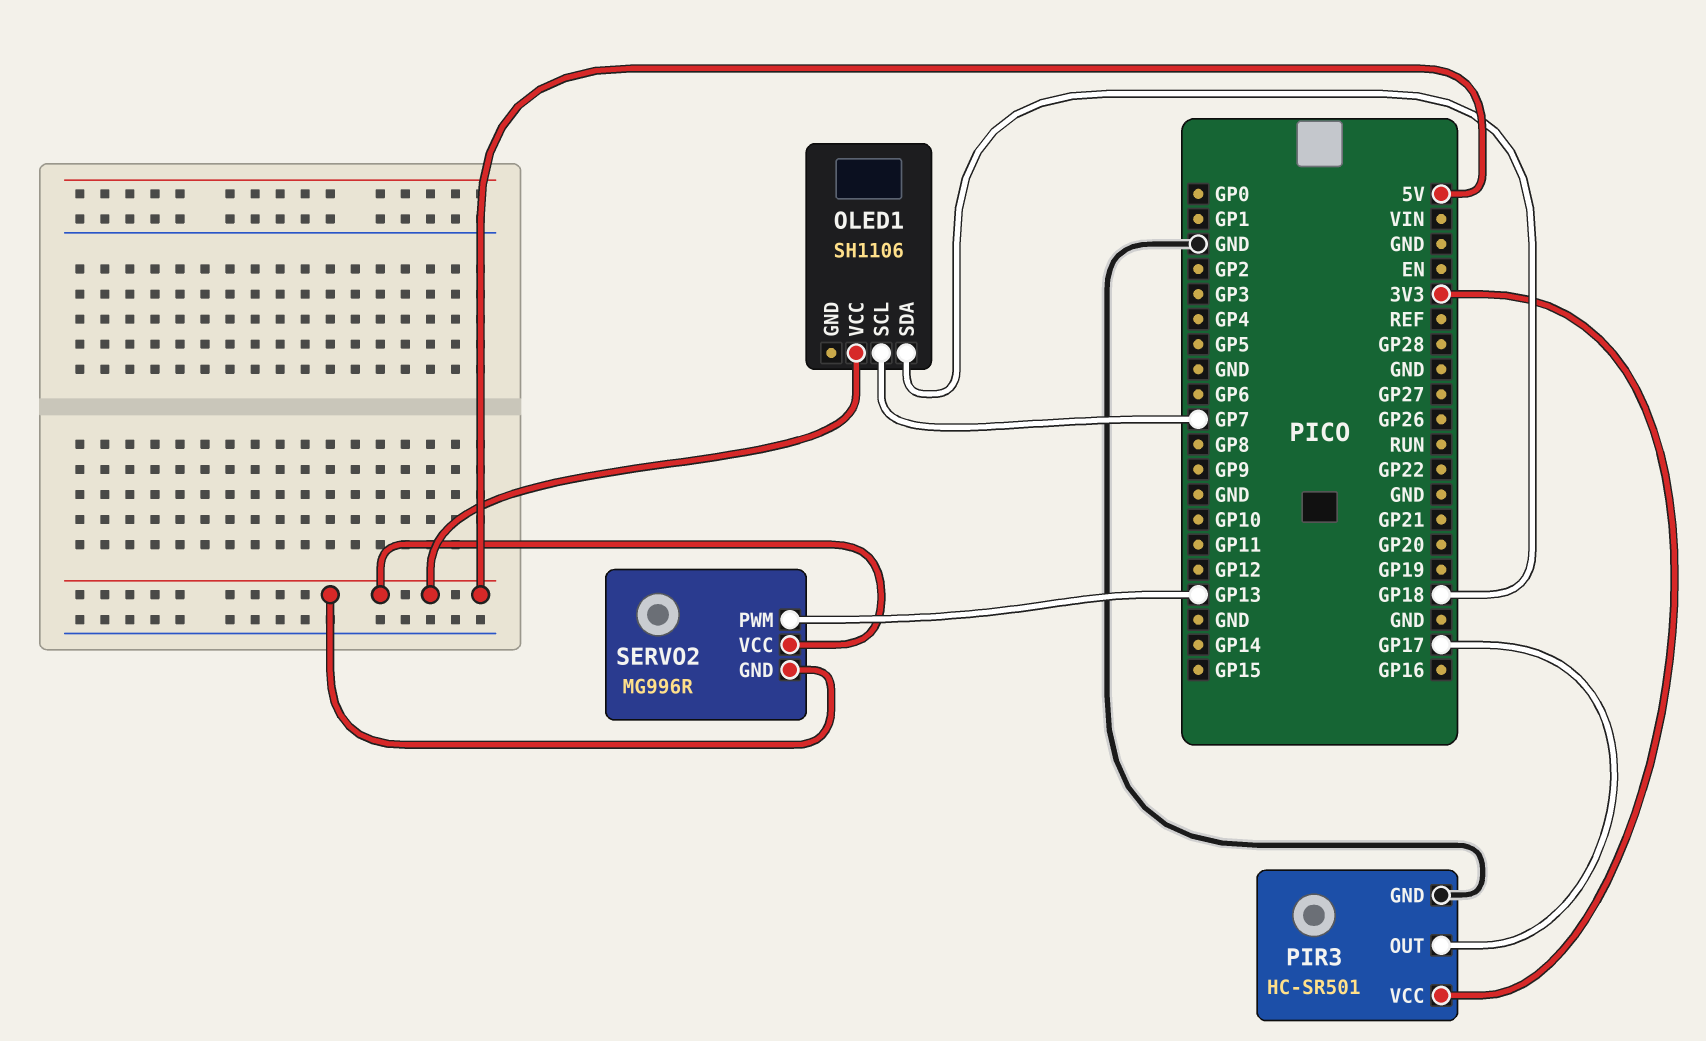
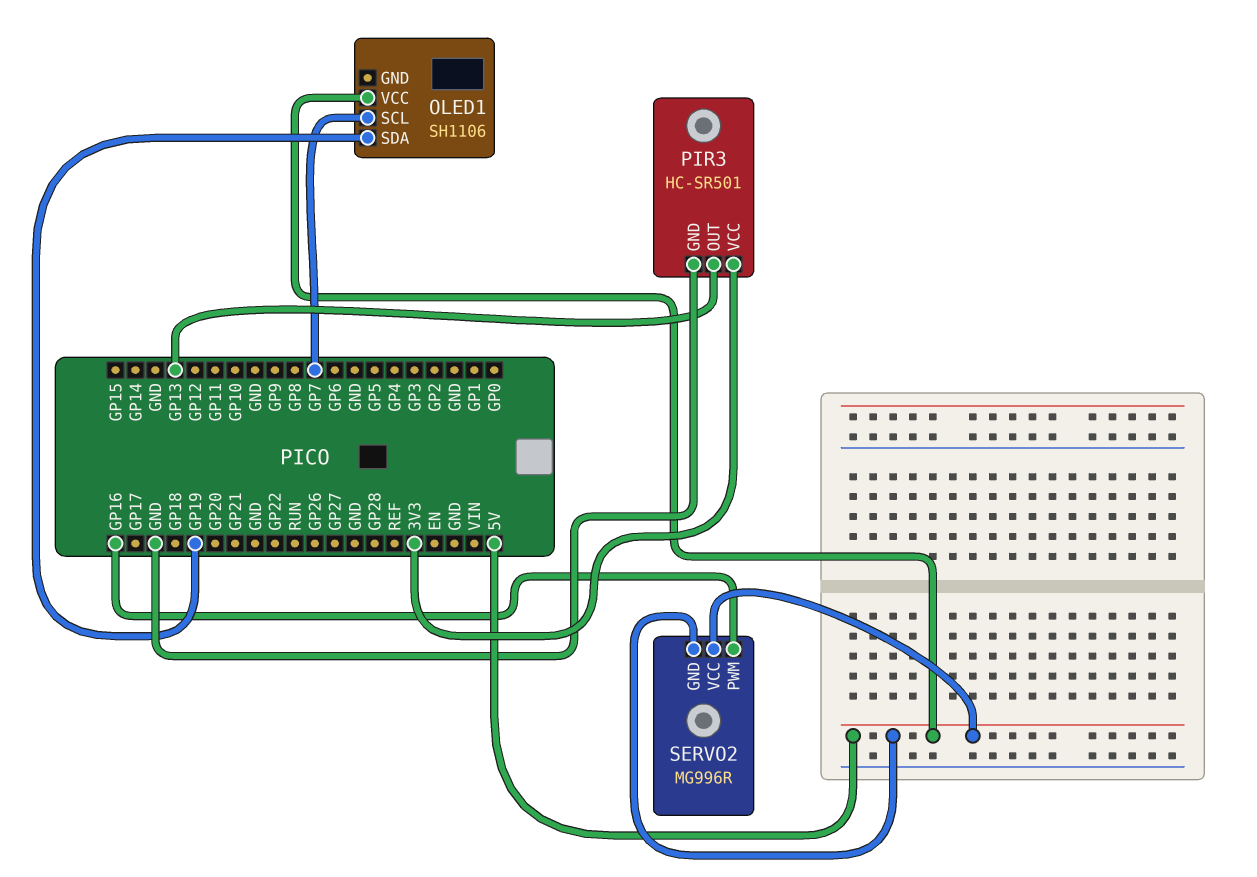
OLED1 pin SDA: GP18 -> GP19
PIR3 pin OUT: GP17 -> GP13
SERVO2 pin PWM: GP13 -> GP16

